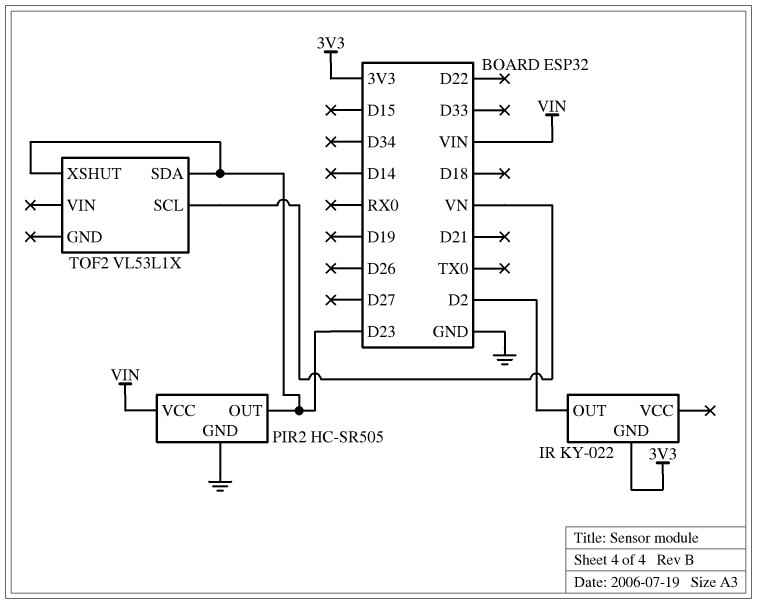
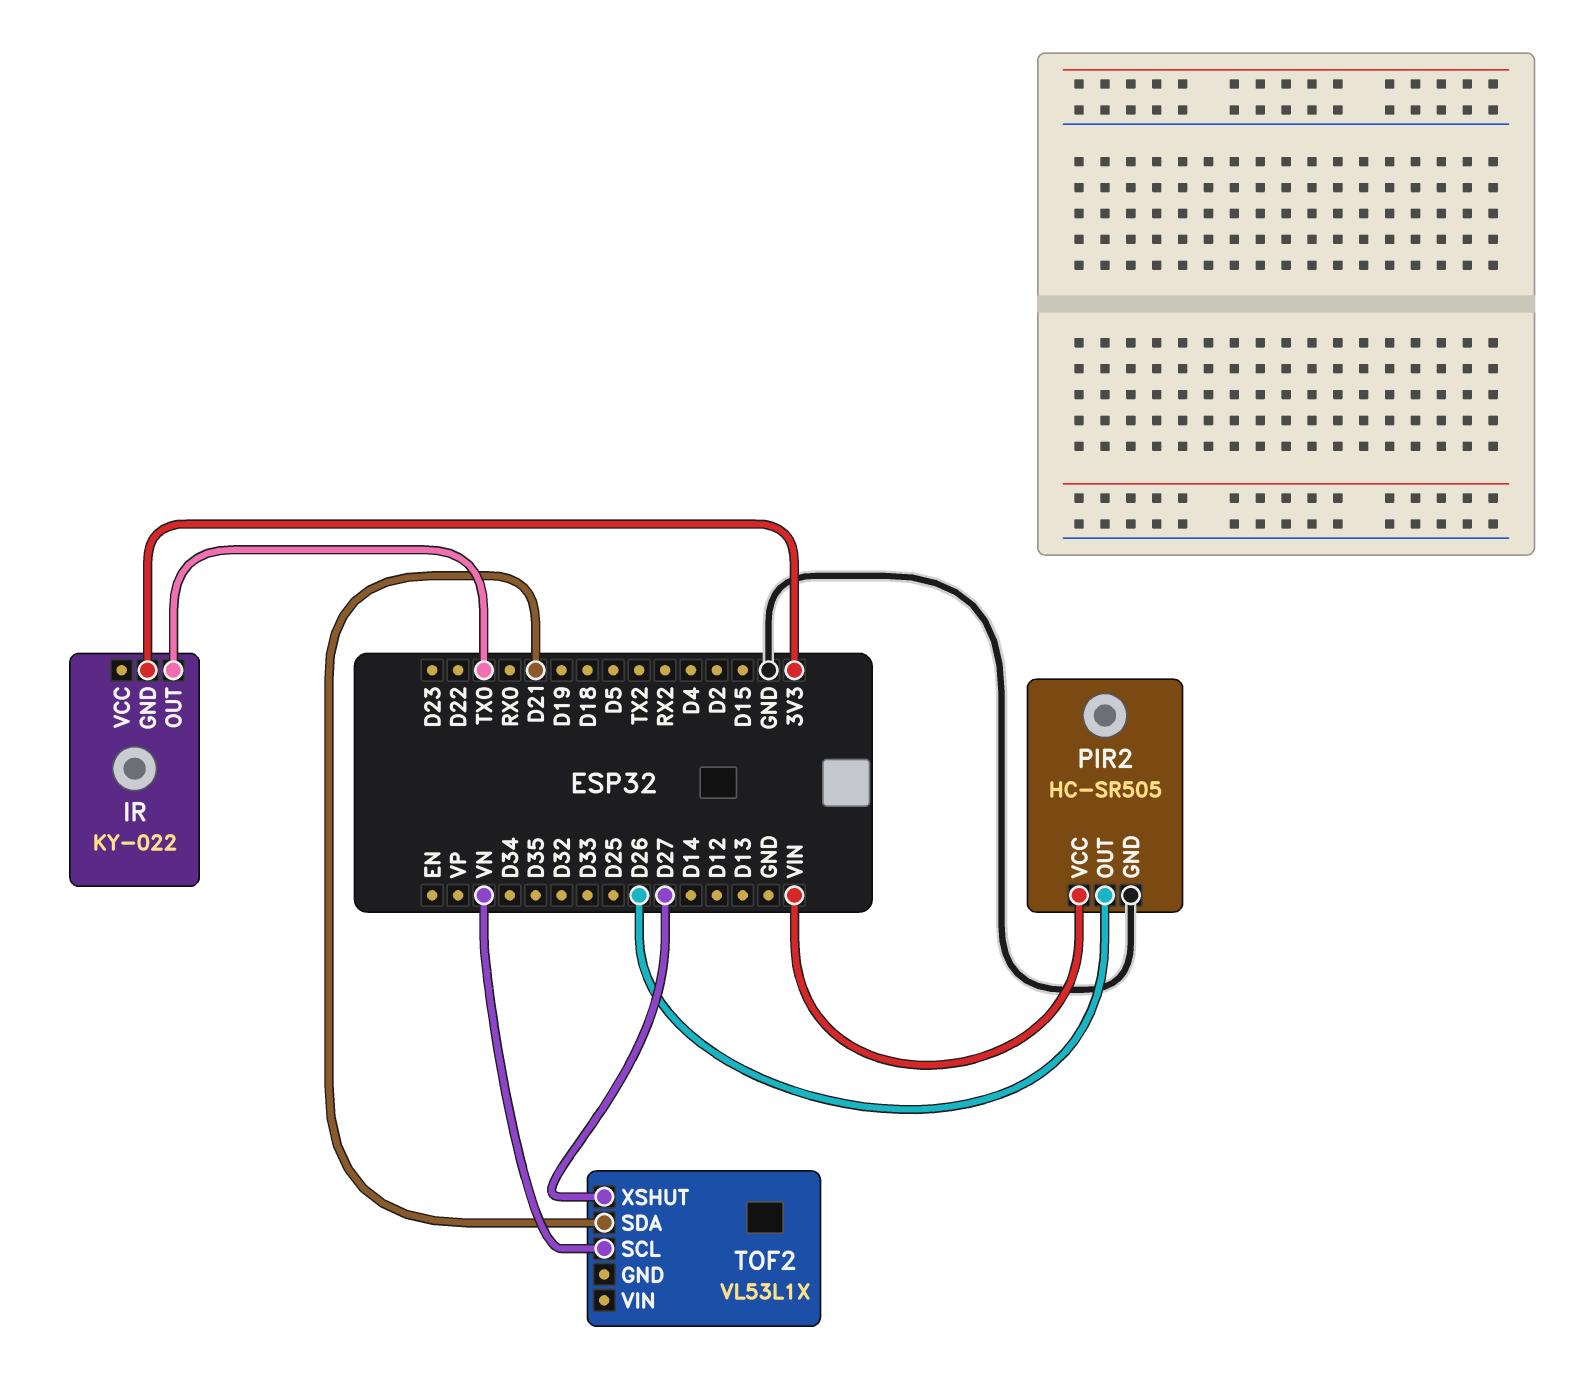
IR pin OUT: D2 -> TX0
PIR2 pin OUT: D23 -> D26
TOF2 pin SDA: D23 -> D21
TOF2 pin XSHUT: D23 -> D27

